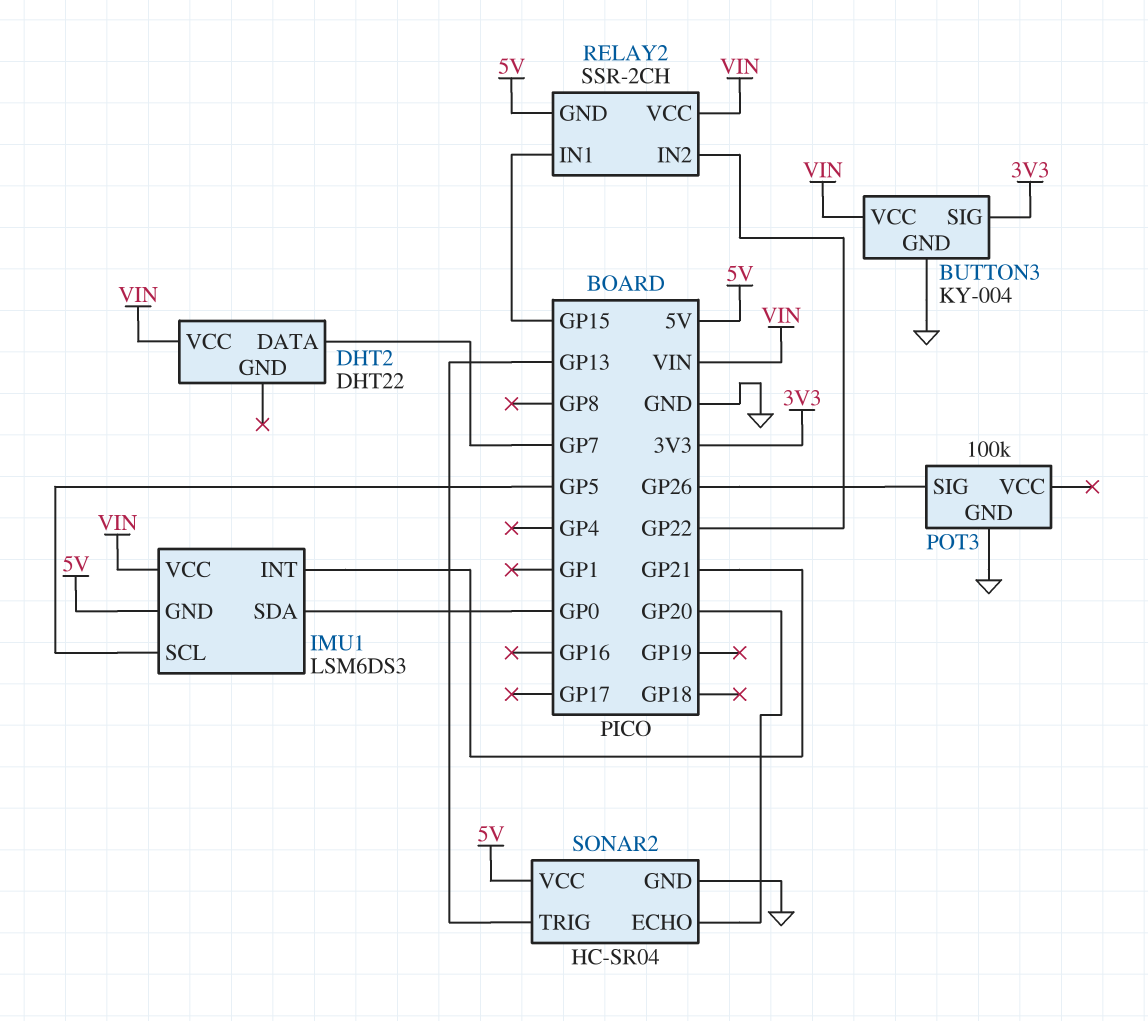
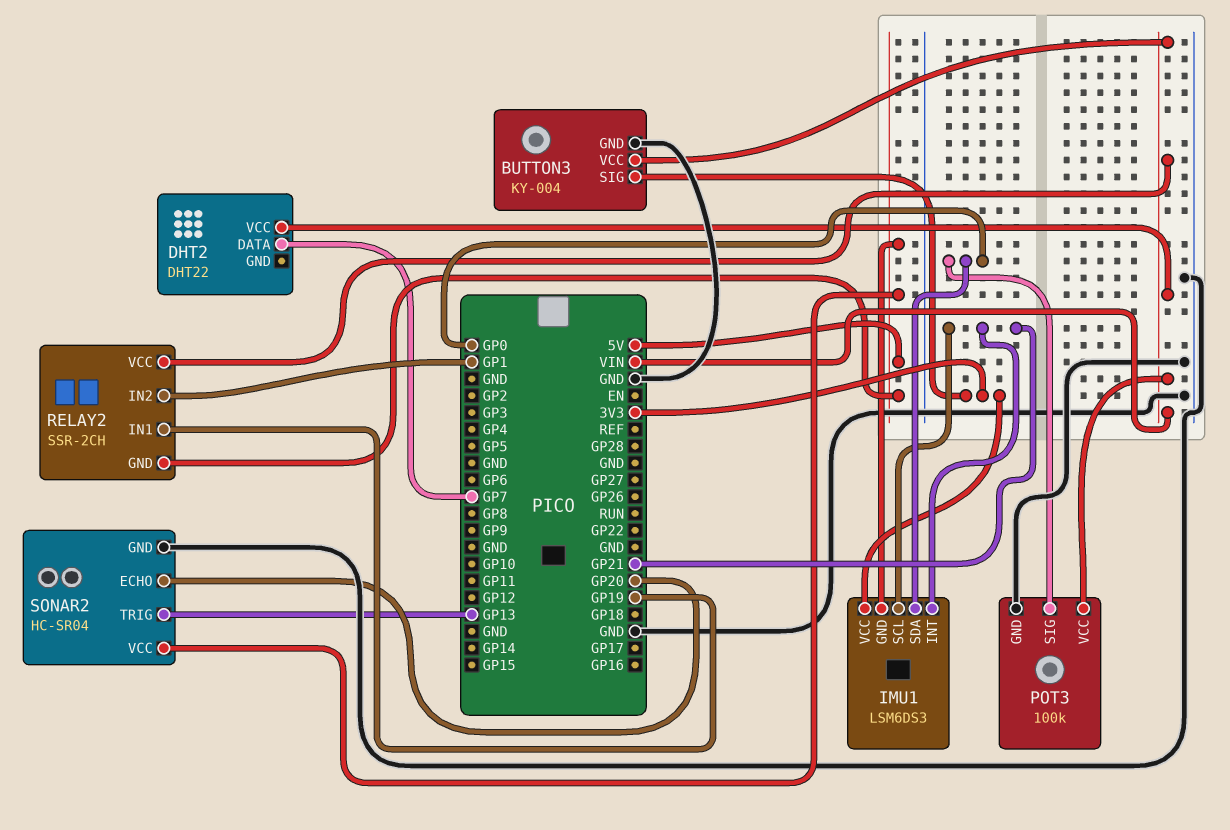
IMU1 pin SCL: GP5 -> GP21
IMU1 pin VCC: VIN -> 3V3
POT3 pin SIG: GP26 -> GP0
POT3 pin VCC: none -> VIN
RELAY2 pin IN1: GP15 -> GP19
RELAY2 pin IN2: GP22 -> GP1

